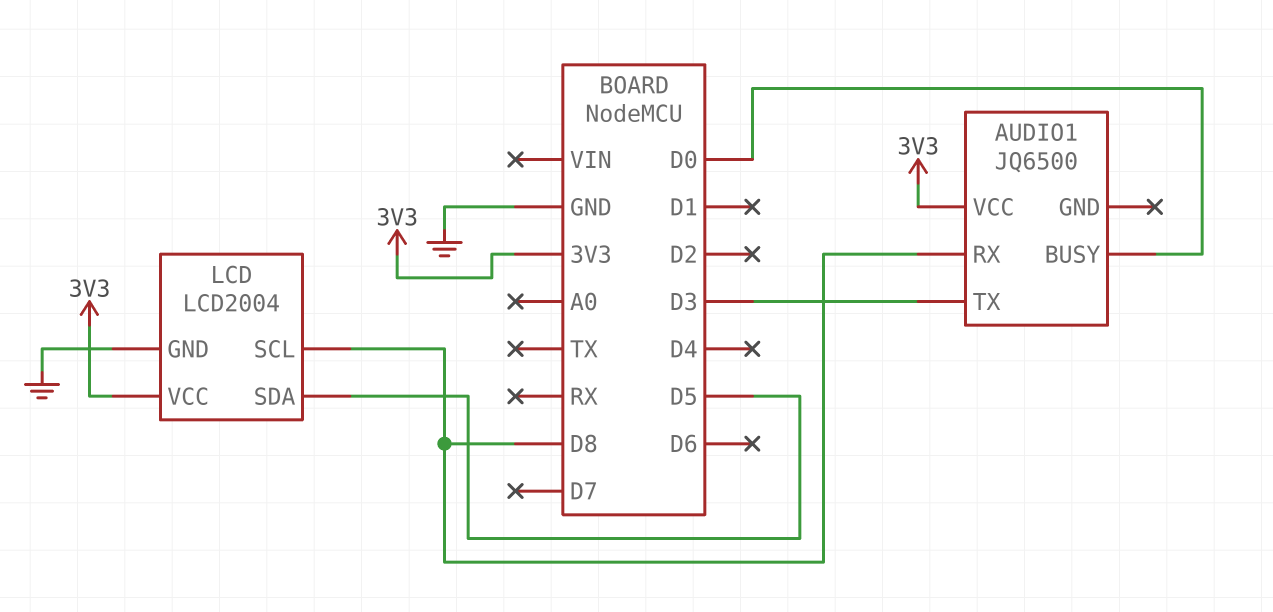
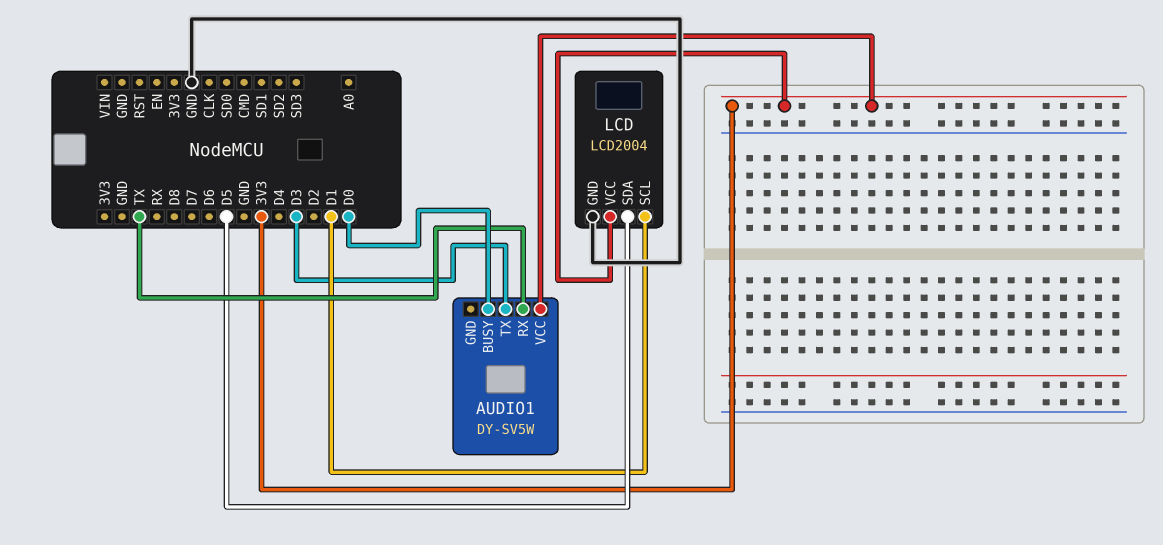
AUDIO1: JQ6500 -> DY-SV5W
AUDIO1 pin RX: D8 -> TX
LCD pin SCL: D8 -> D1

